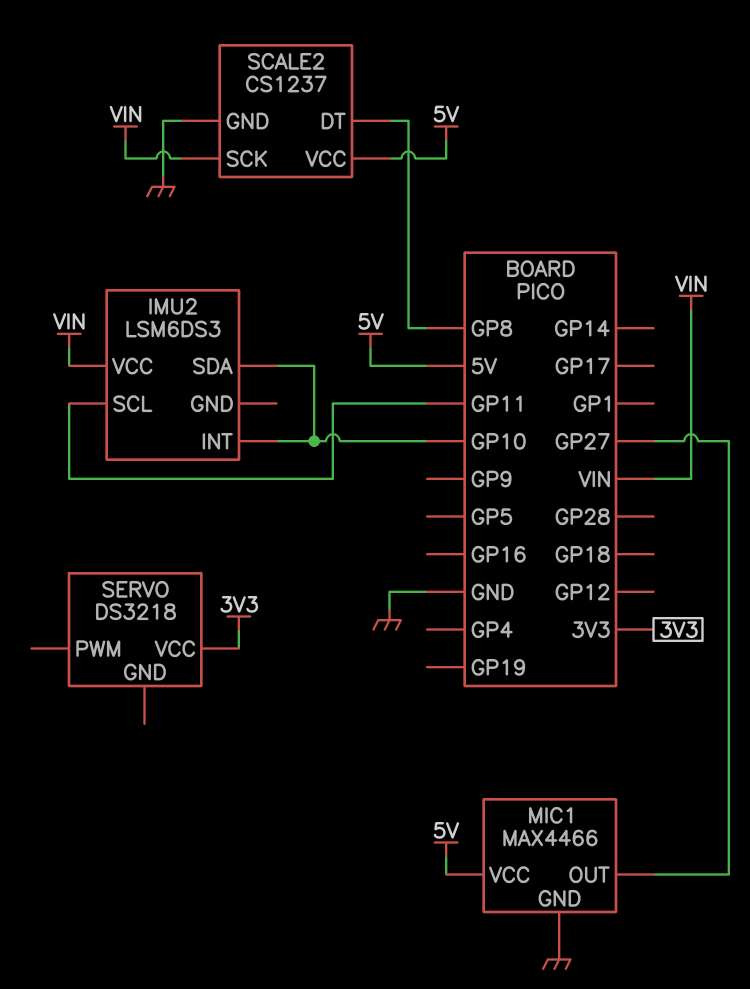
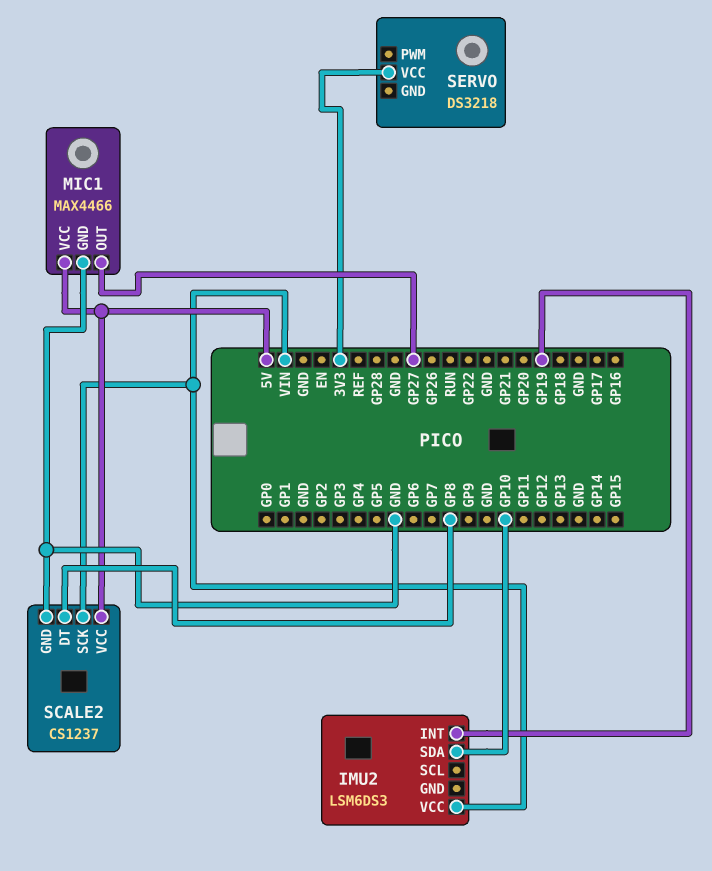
IMU2 pin INT: GP10 -> GP19
IMU2 pin SCL: GP11 -> none

